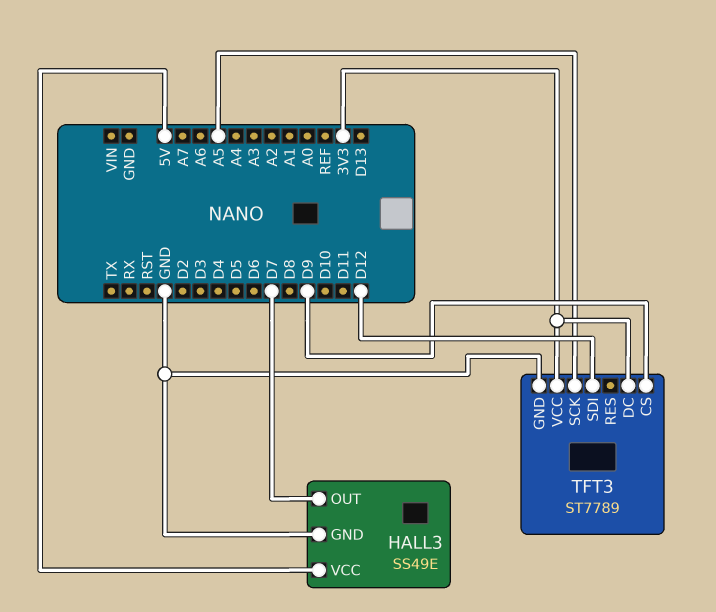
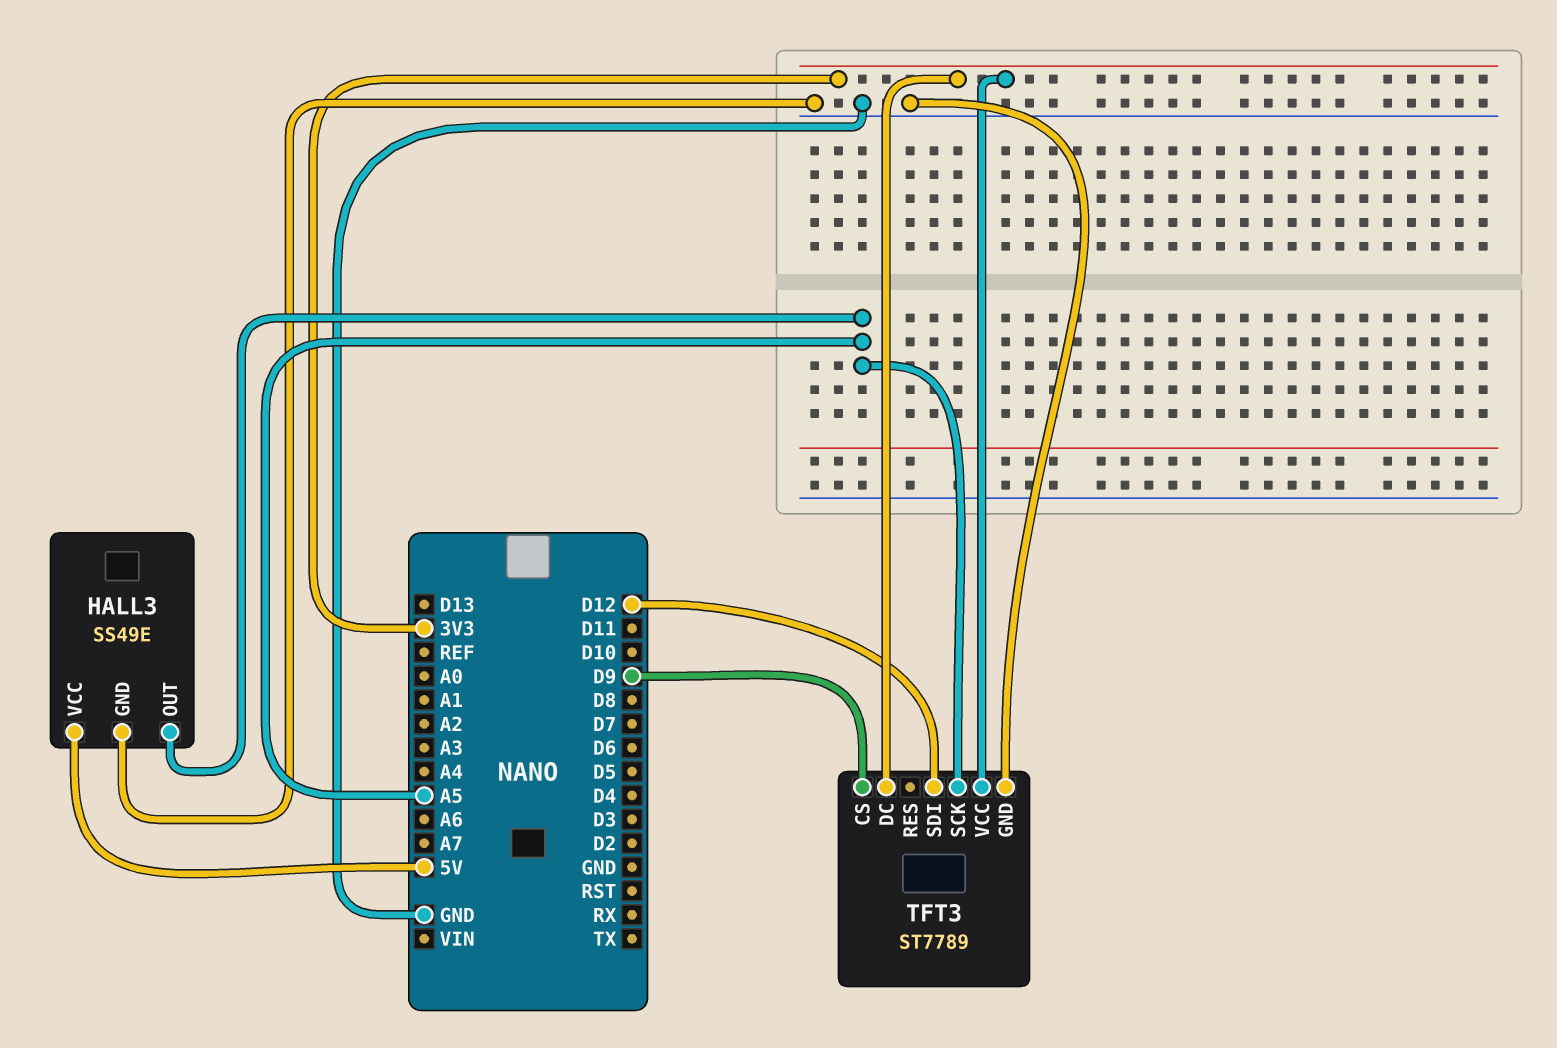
HALL3 pin OUT: D7 -> A5

